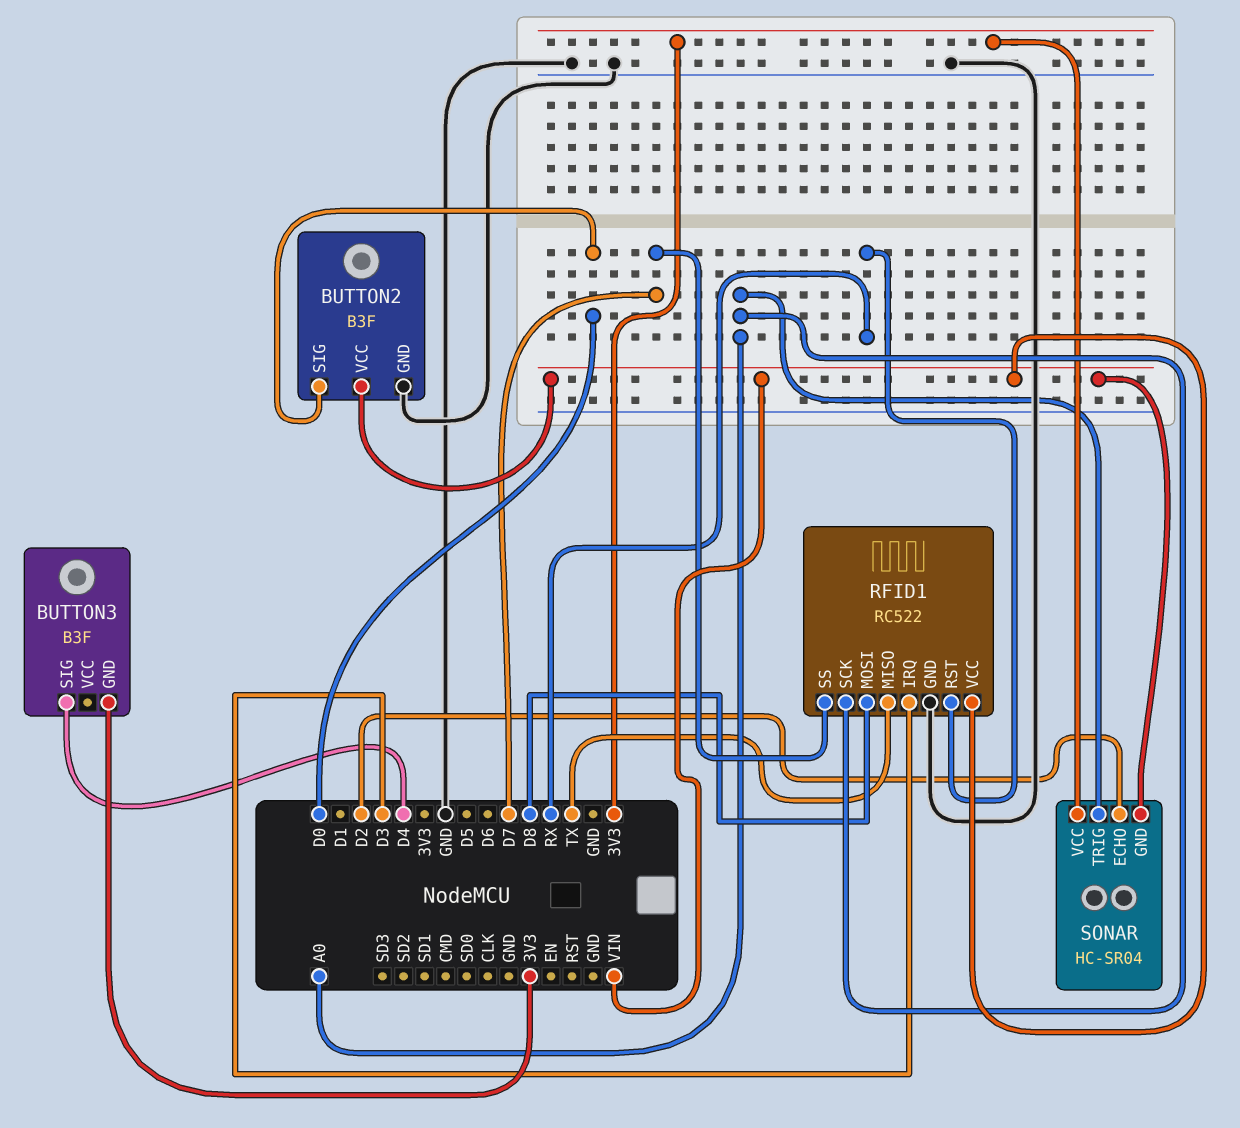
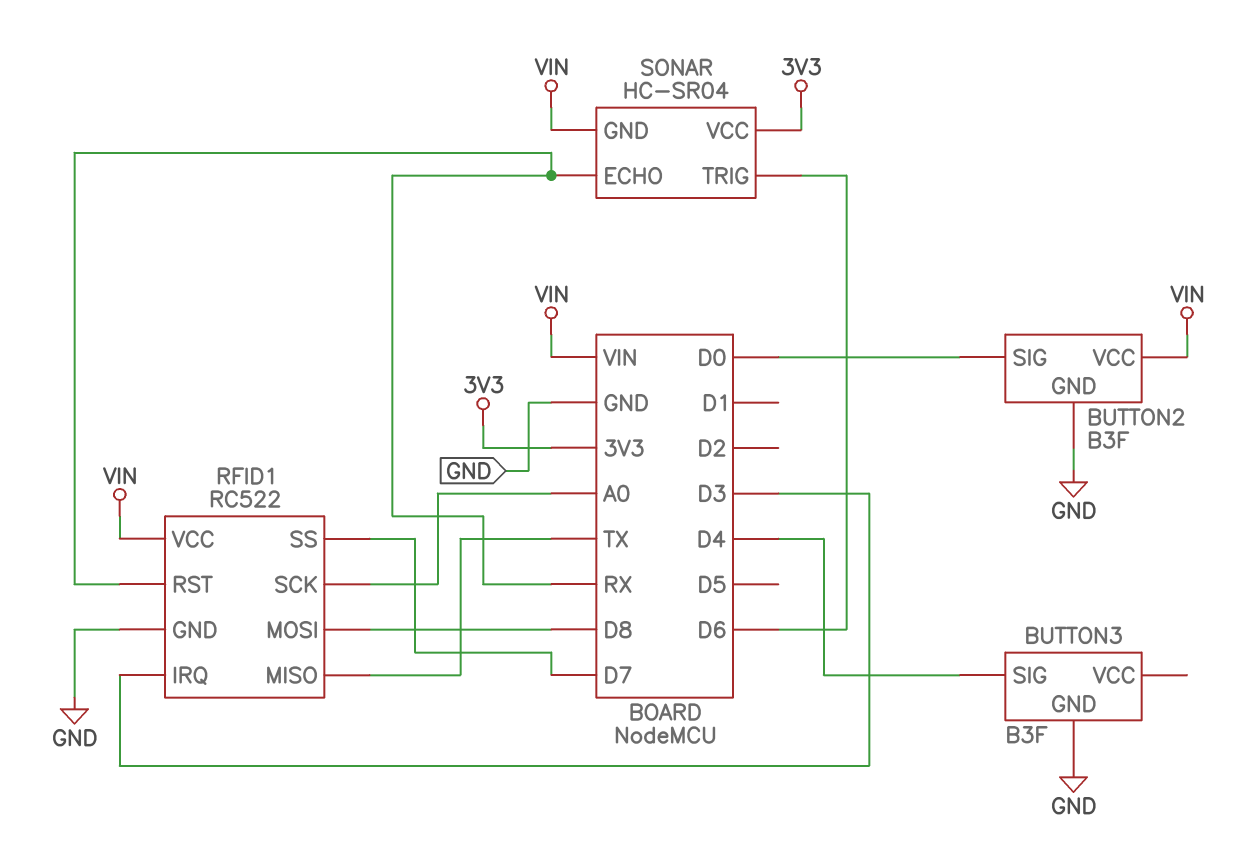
BUTTON3 pin GND: 3V3 -> GND
SONAR pin ECHO: D2 -> RX
SONAR pin TRIG: A0 -> D6

